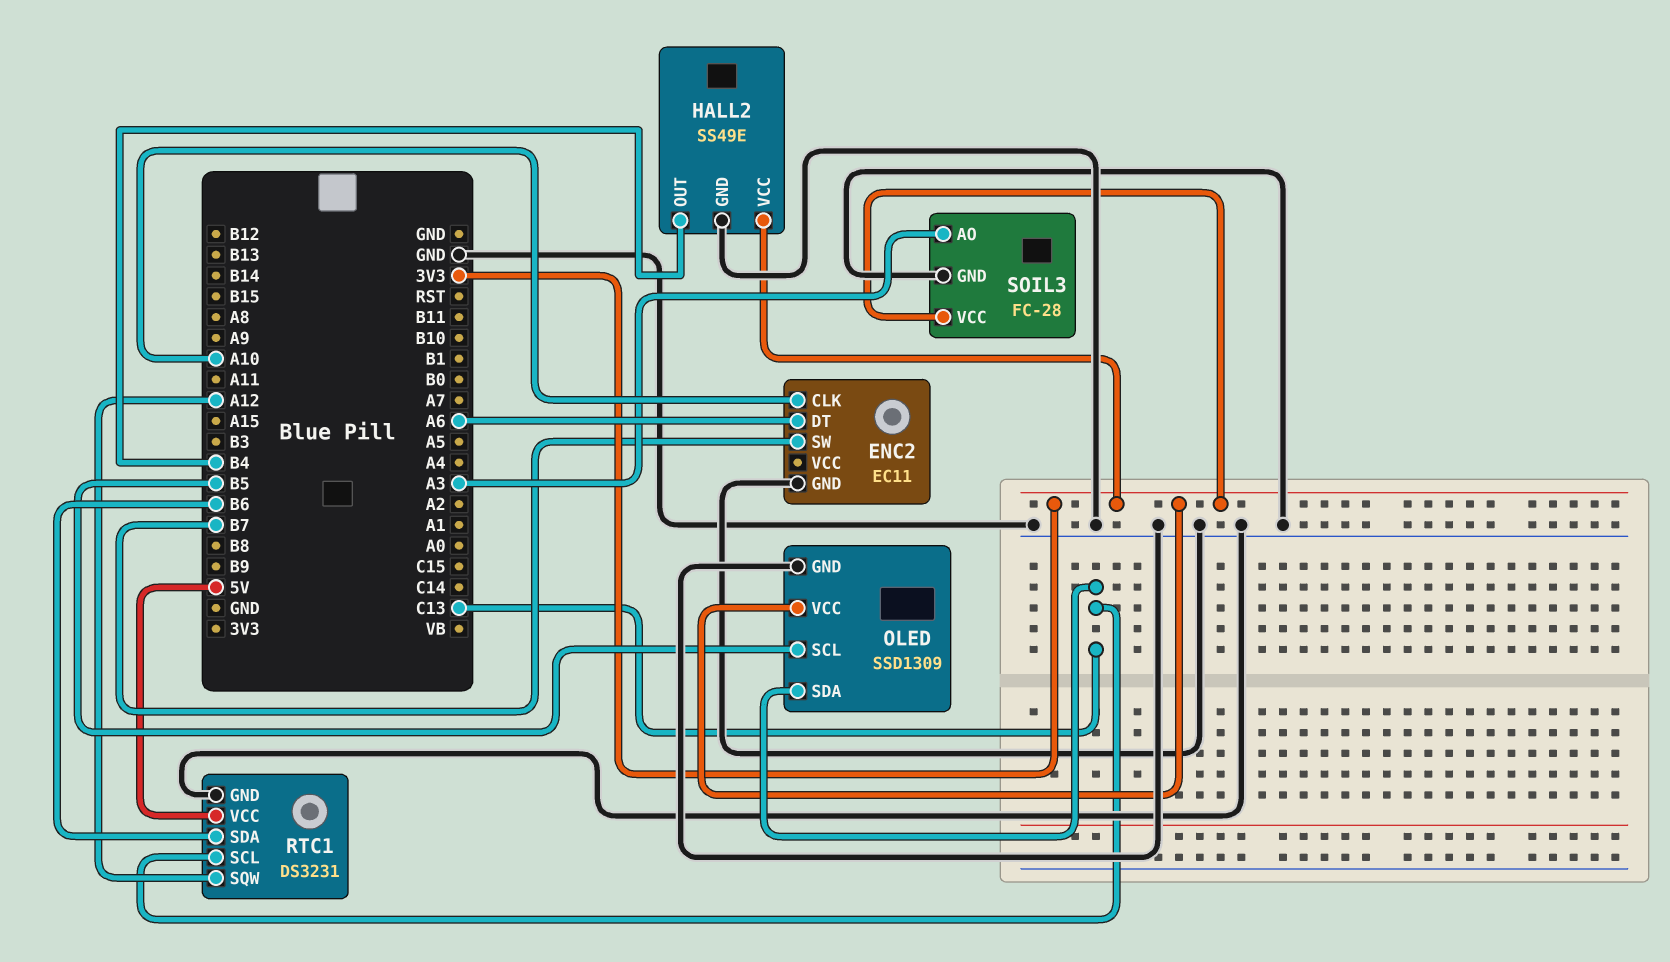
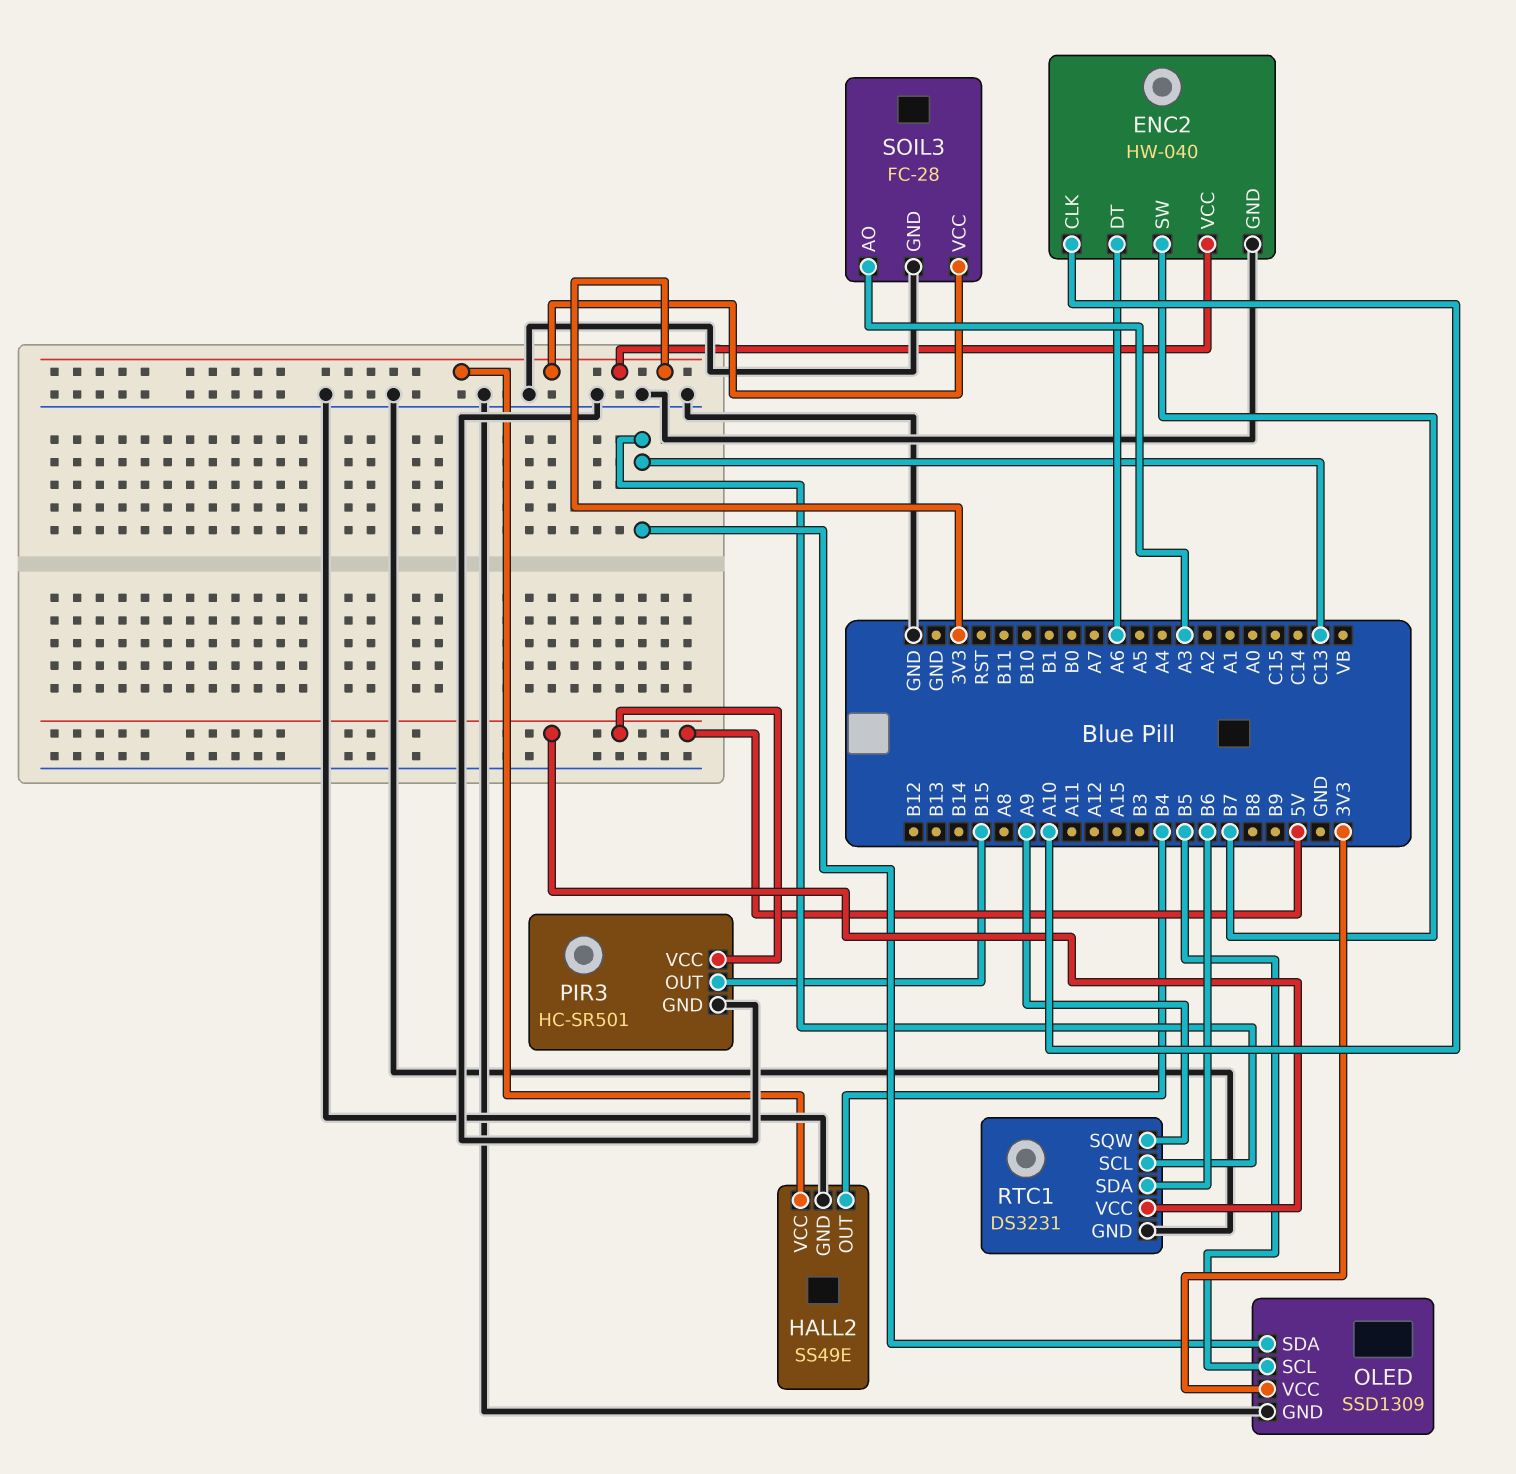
ENC2: EC11 -> HW-040
ENC2 pin VCC: none -> 3V3
PIR3: none -> HC-SR501
PIR3 pin GND: none -> GND
PIR3 pin OUT: none -> B15
PIR3 pin VCC: none -> 5V
RTC1 pin SQW: A12 -> A9

